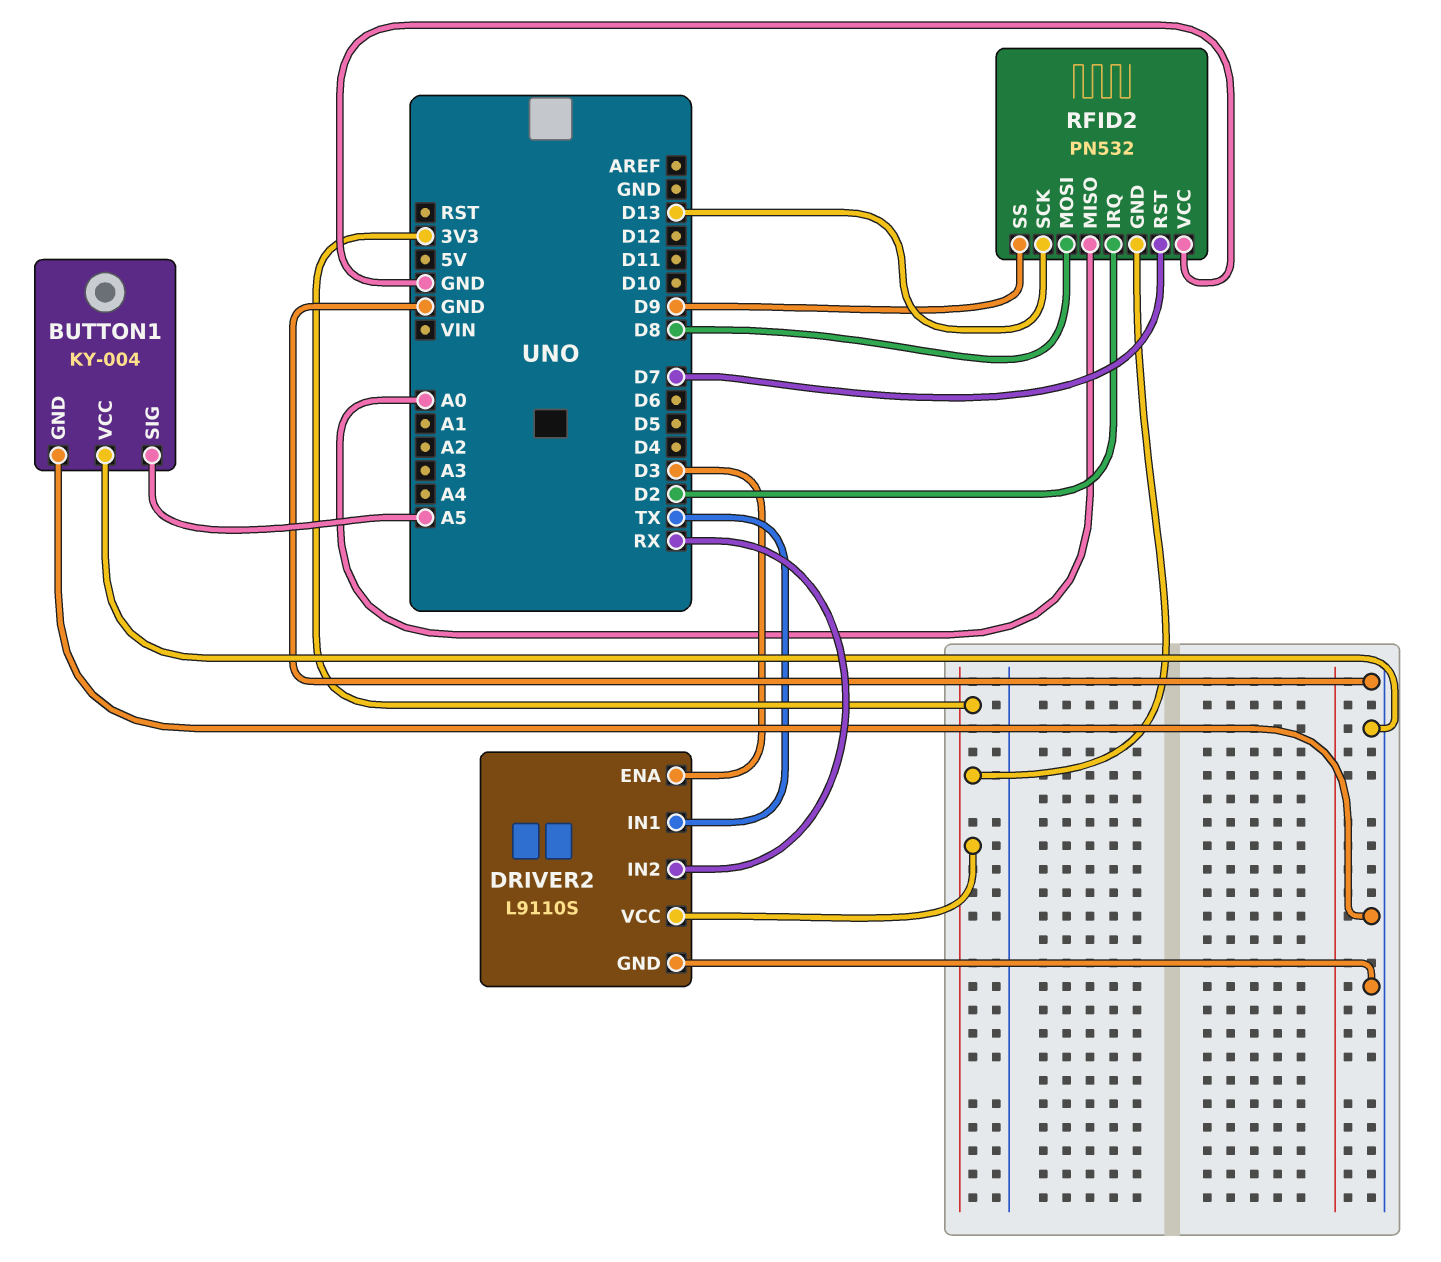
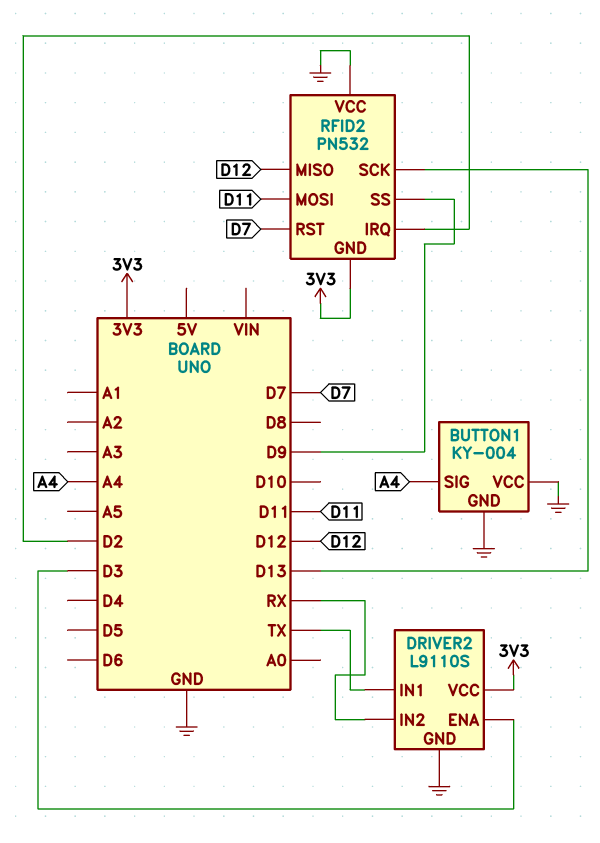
BUTTON1 pin SIG: A5 -> A4
RFID2 pin MISO: A0 -> D12
RFID2 pin MOSI: D8 -> D11

